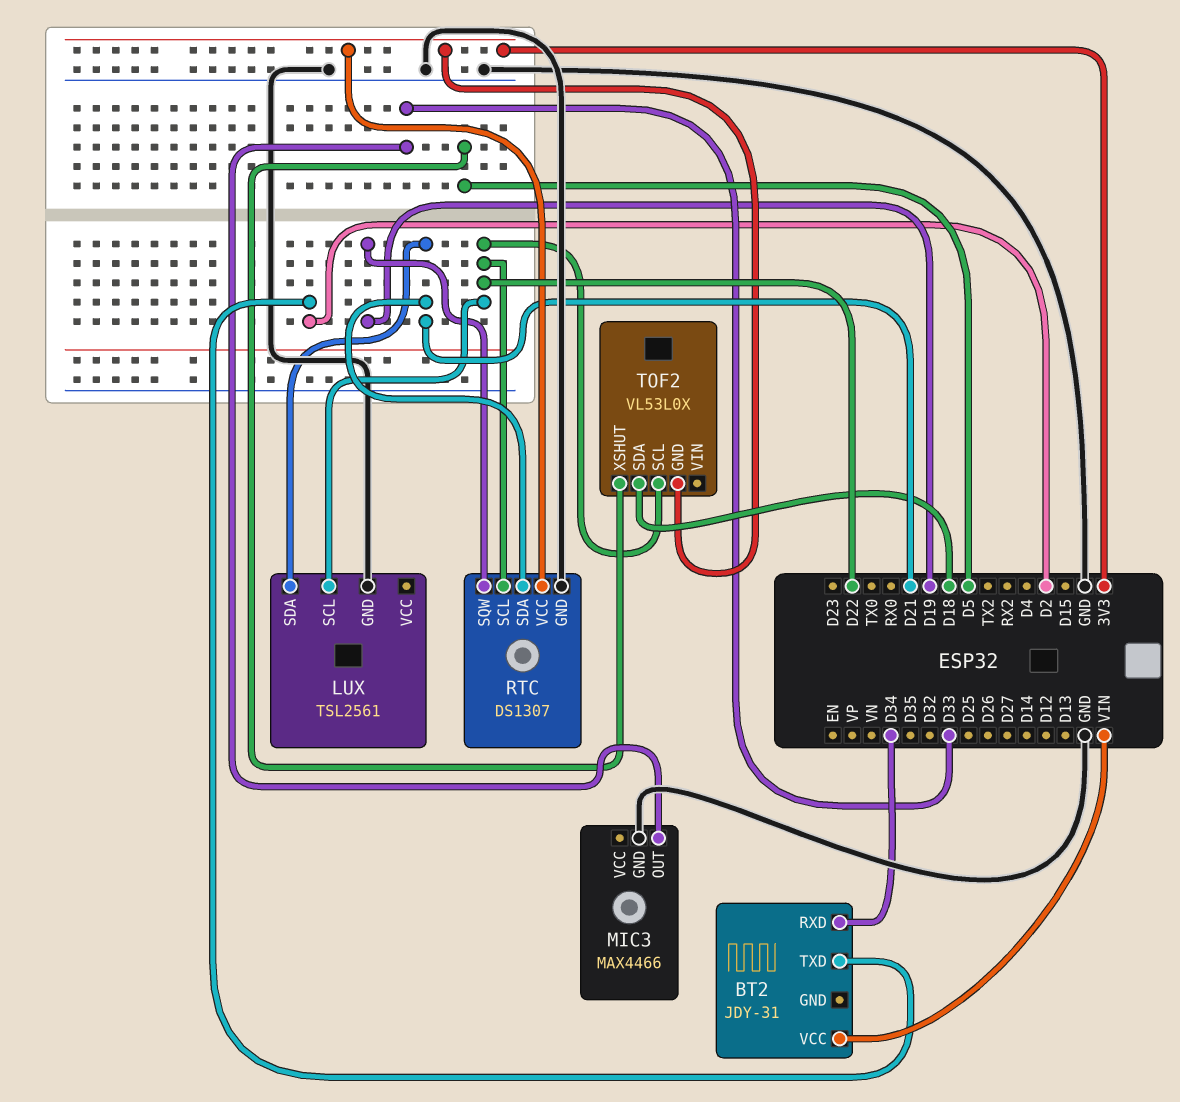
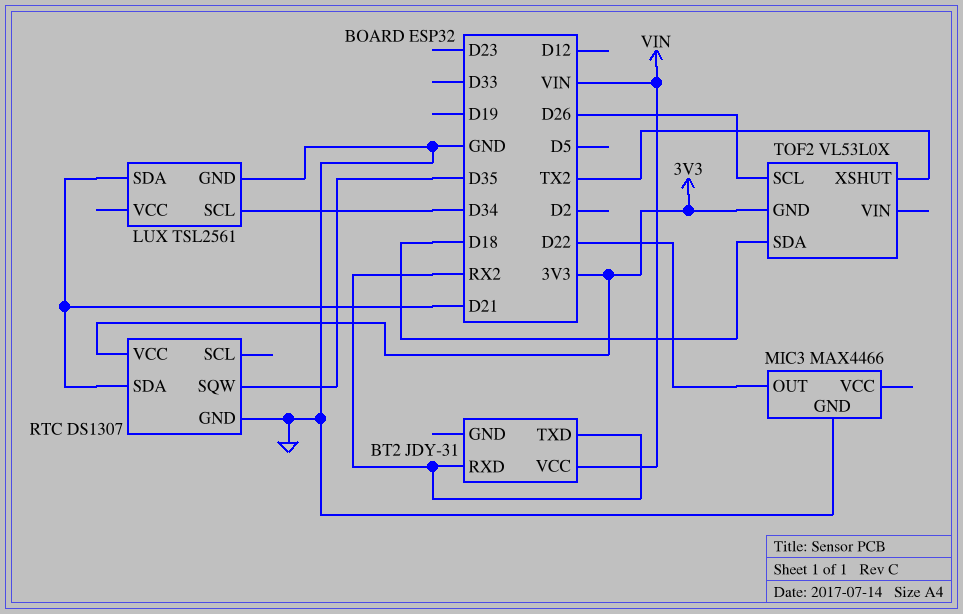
BT2 pin RXD: D34 -> RX2
BT2 pin TXD: D2 -> RX2
LUX pin SCL: D22 -> D34
MIC3 pin OUT: D33 -> D22
RTC pin SCL: D22 -> none
RTC pin SQW: D19 -> D35
TOF2 pin SCL: D22 -> D26
TOF2 pin XSHUT: D5 -> TX2

